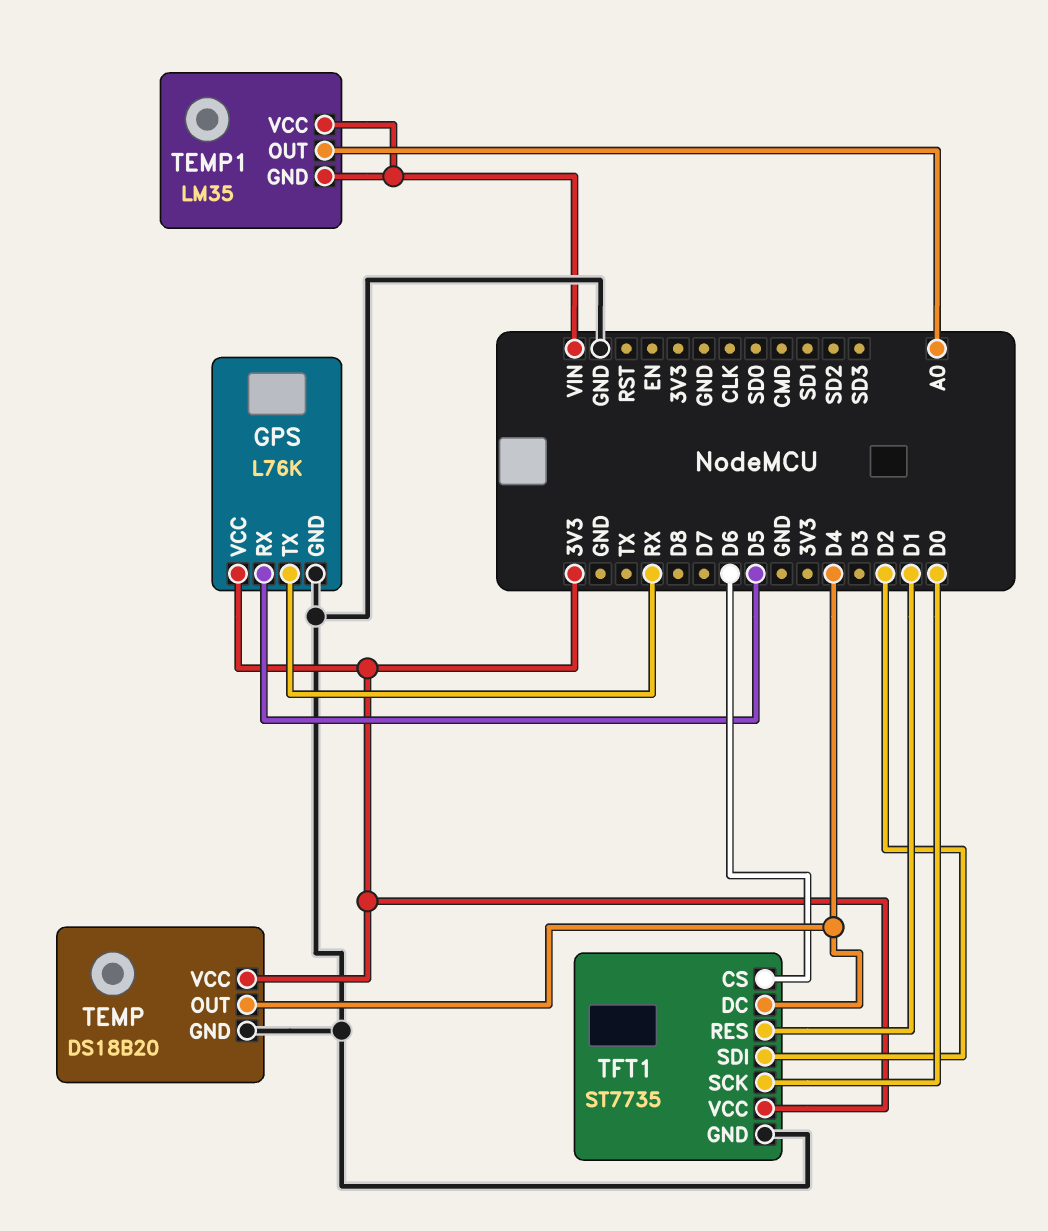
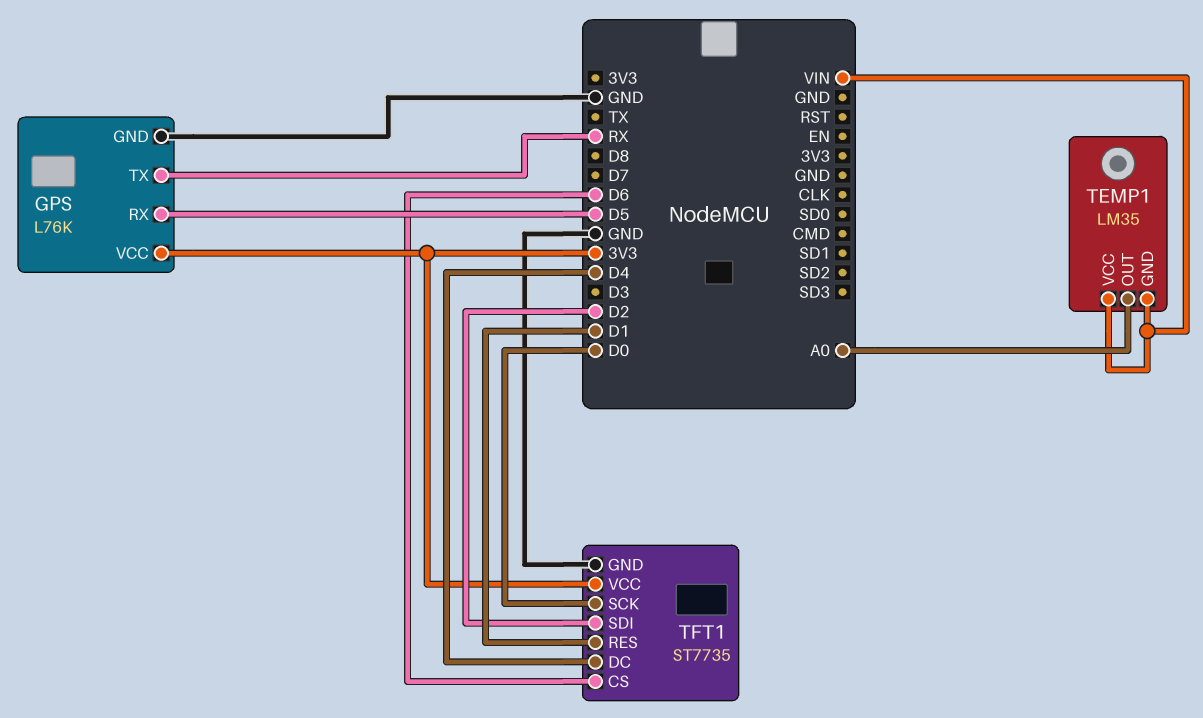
TEMP: DS18B20 -> none
TEMP pin GND: GND -> none
TEMP pin OUT: D4 -> none
TEMP pin VCC: 3V3 -> none

